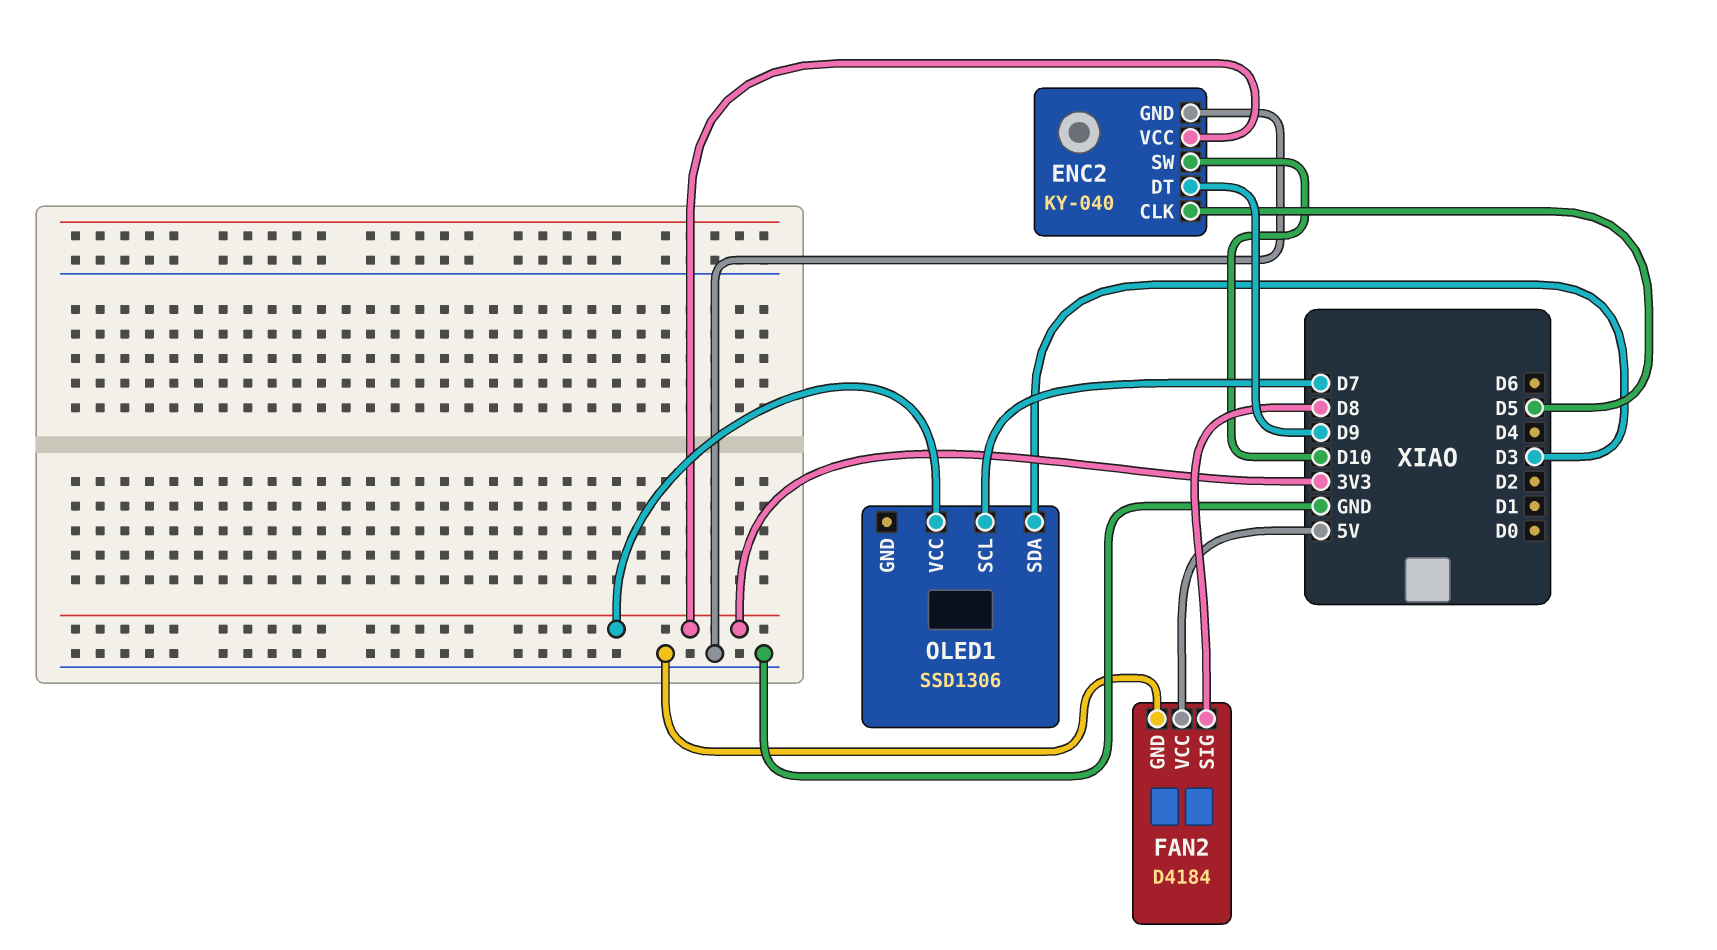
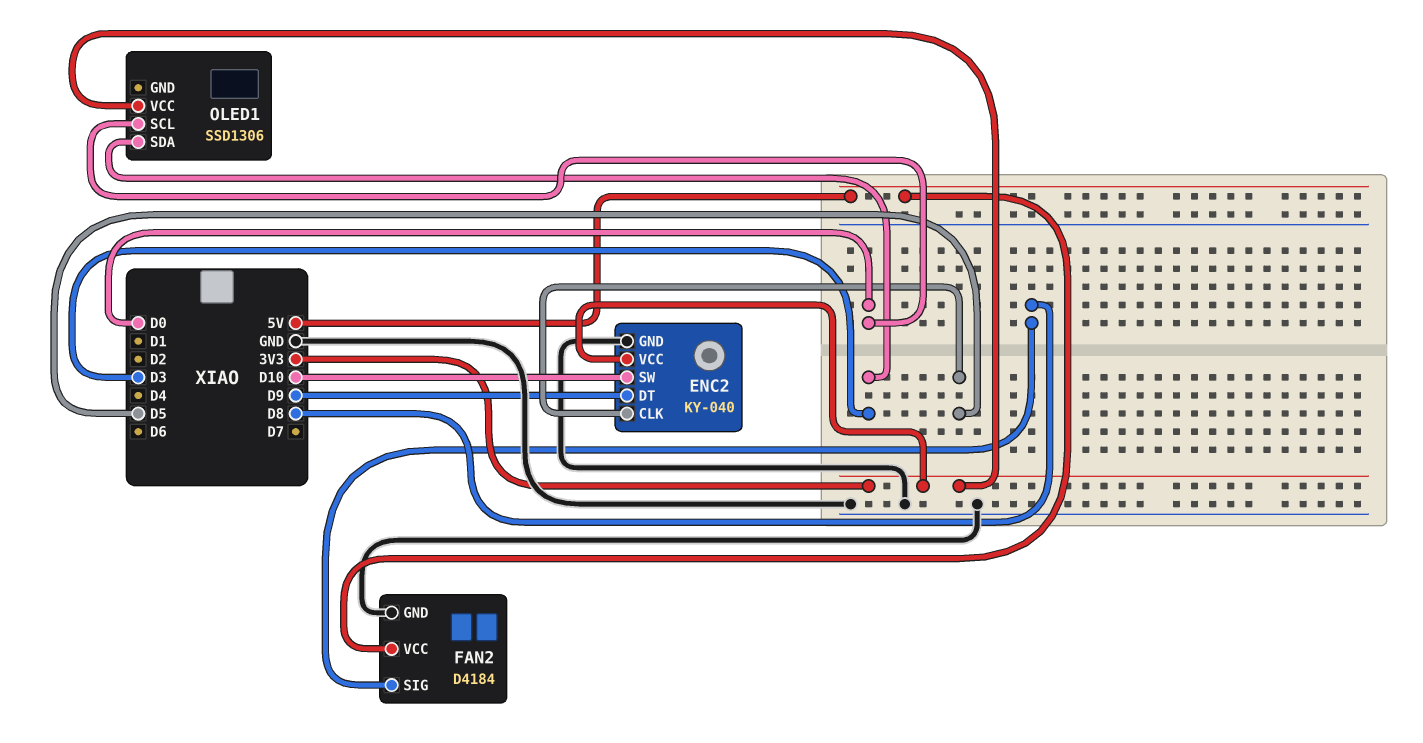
OLED1 pin SCL: D7 -> D0

